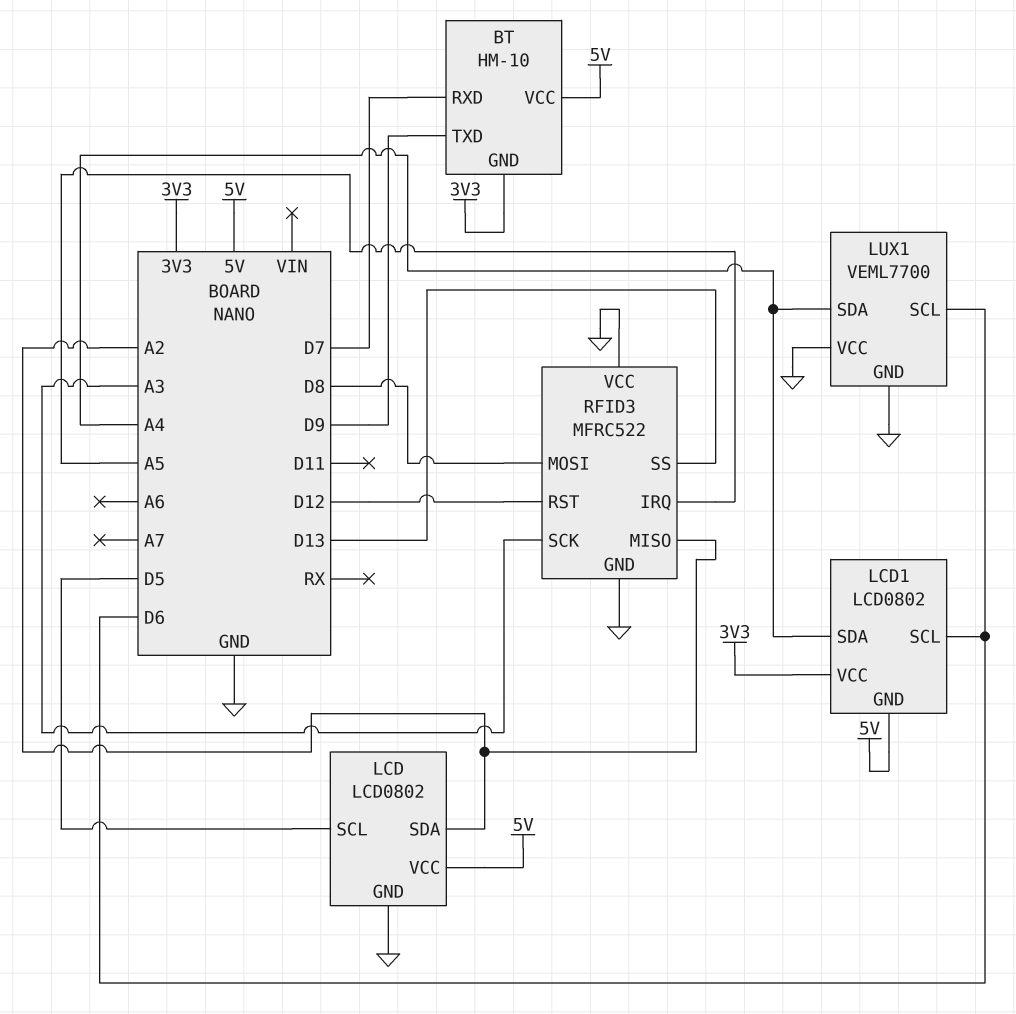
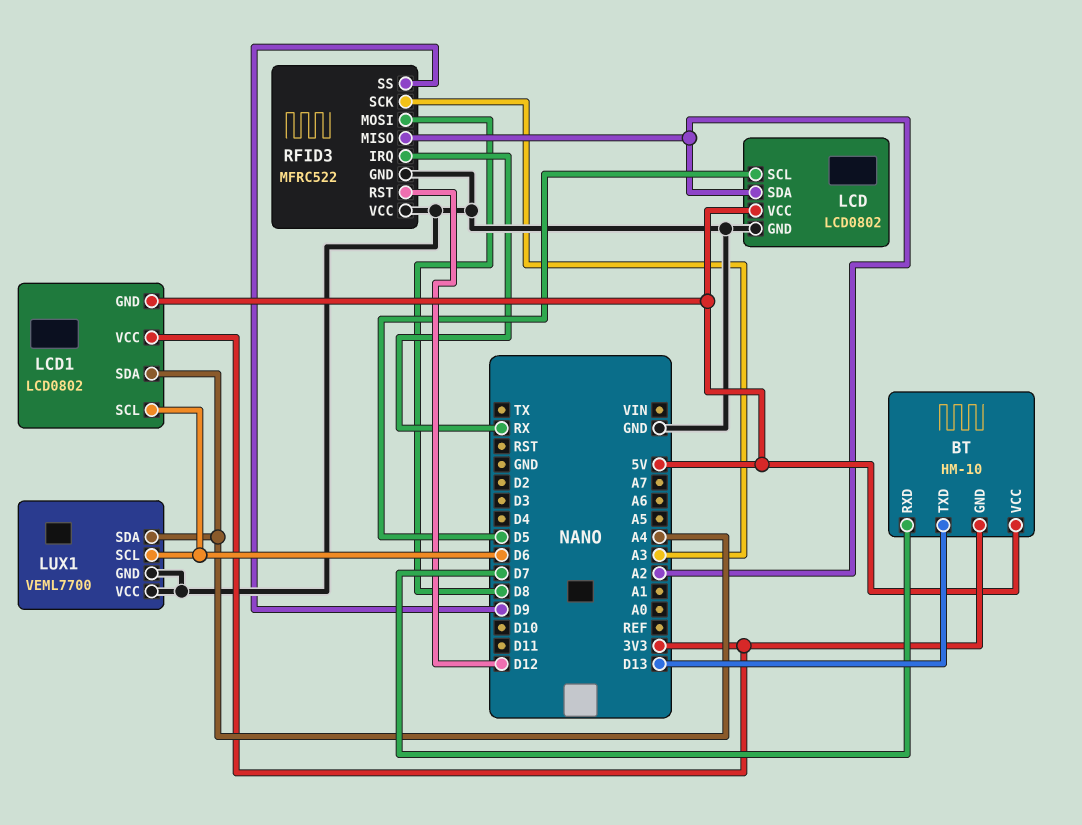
BT pin TXD: D9 -> D13
RFID3 pin IRQ: A5 -> RX
RFID3 pin SS: D13 -> D9

